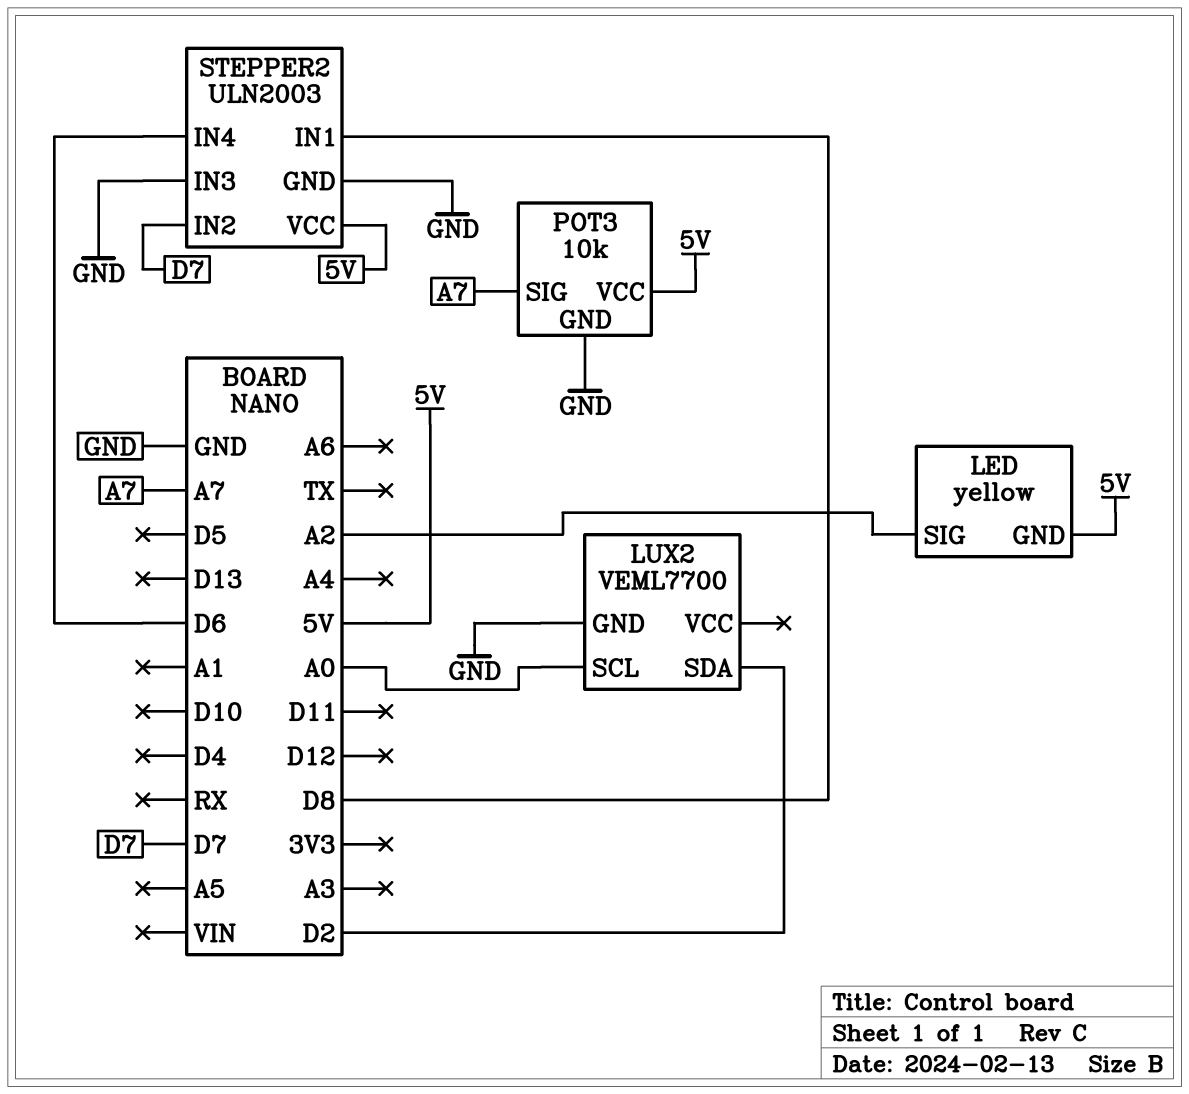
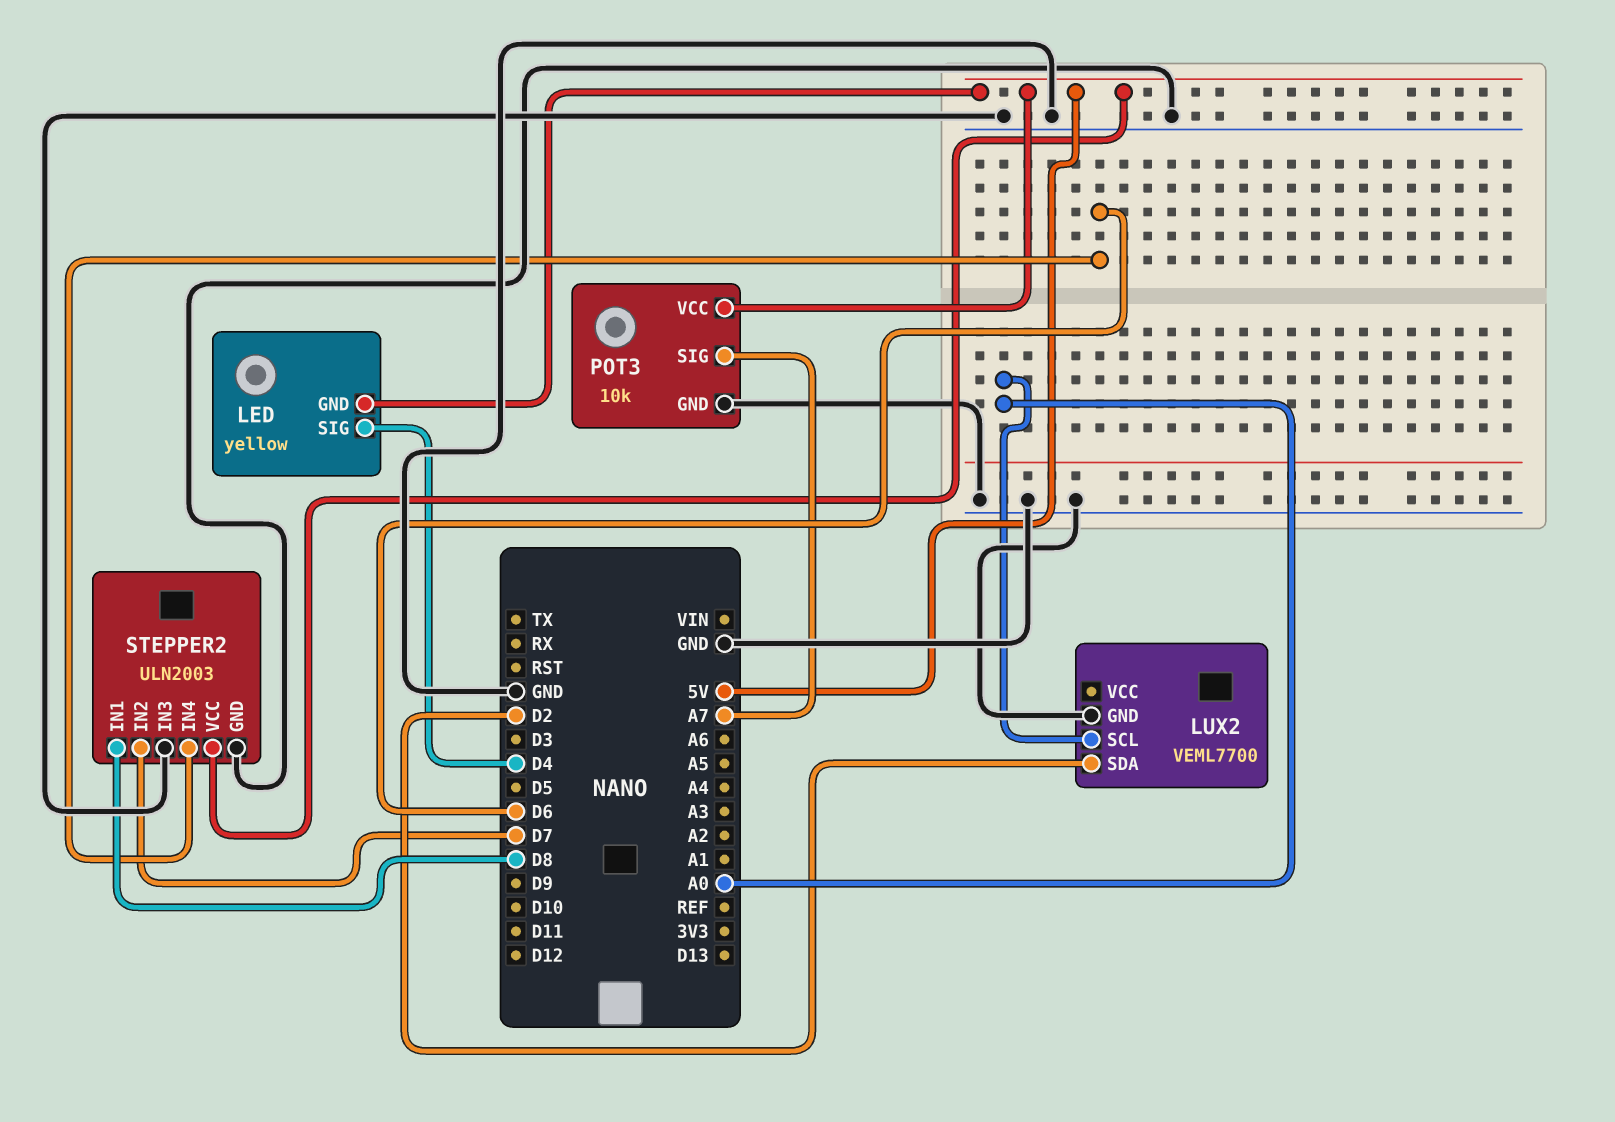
LED pin SIG: A2 -> D4

